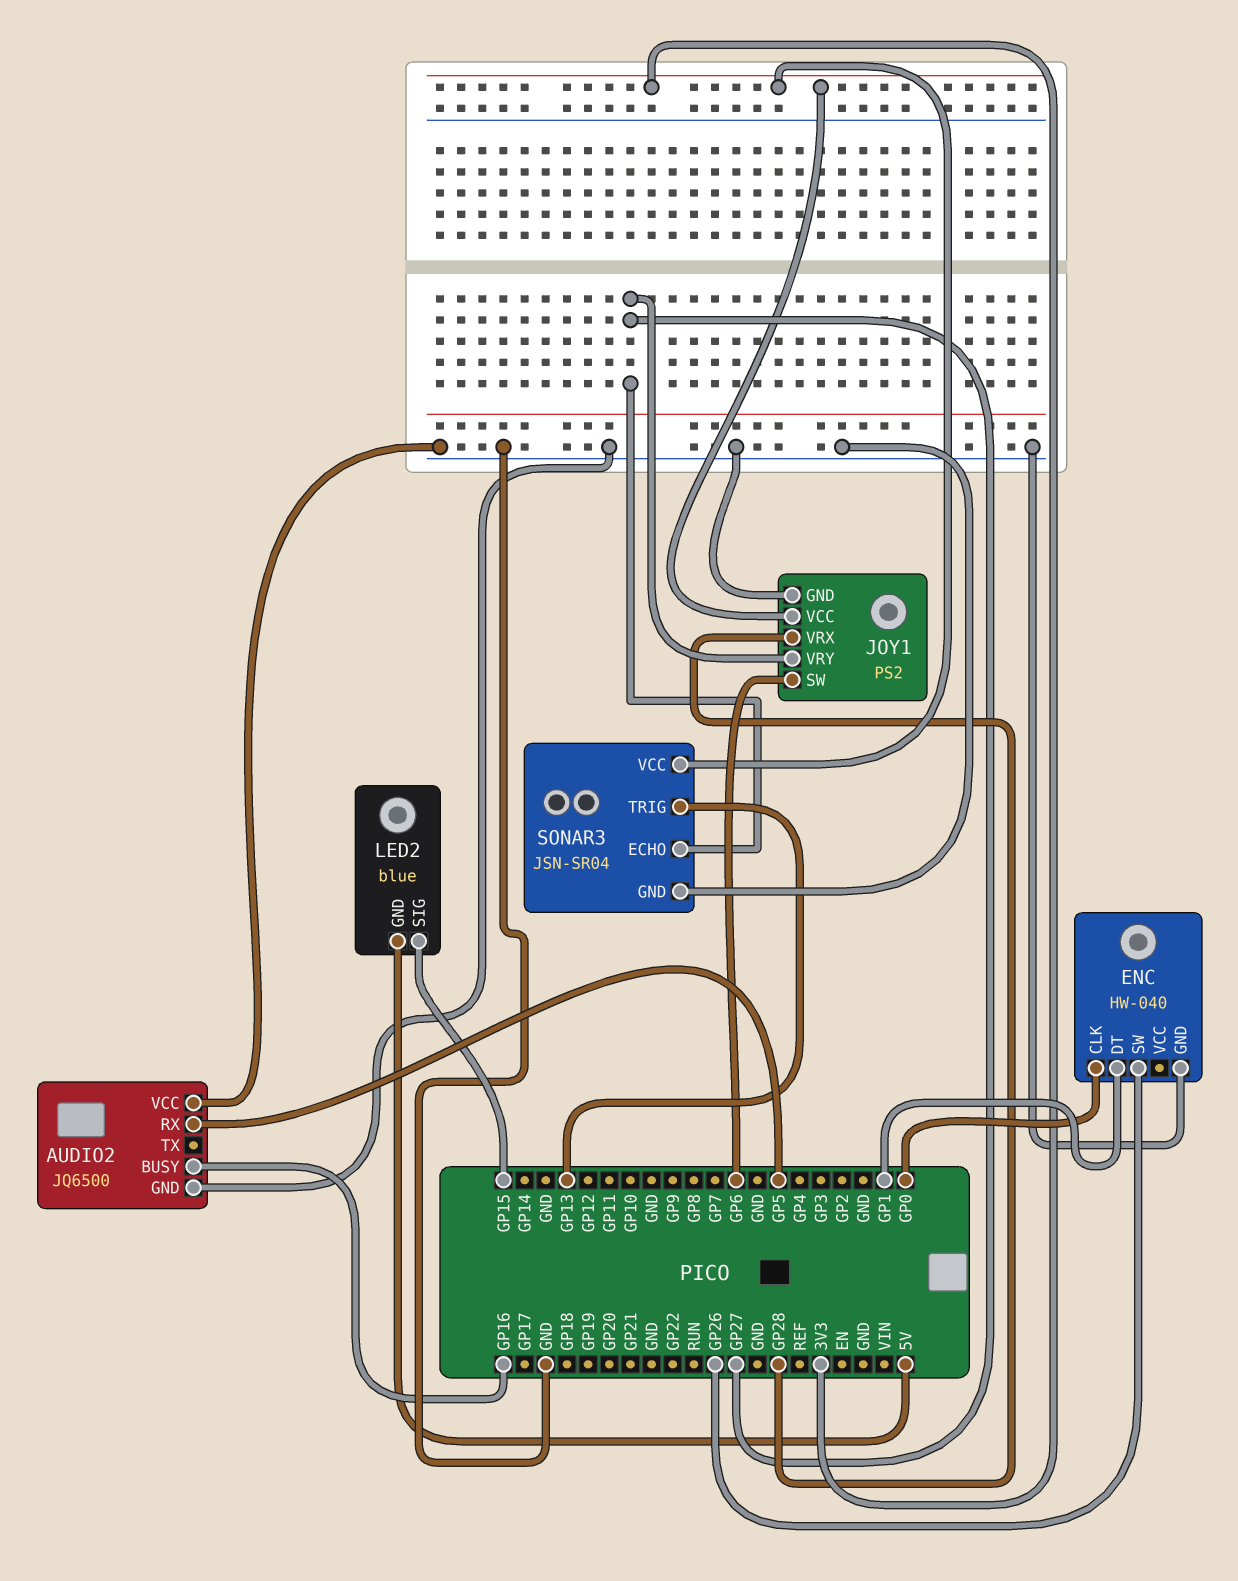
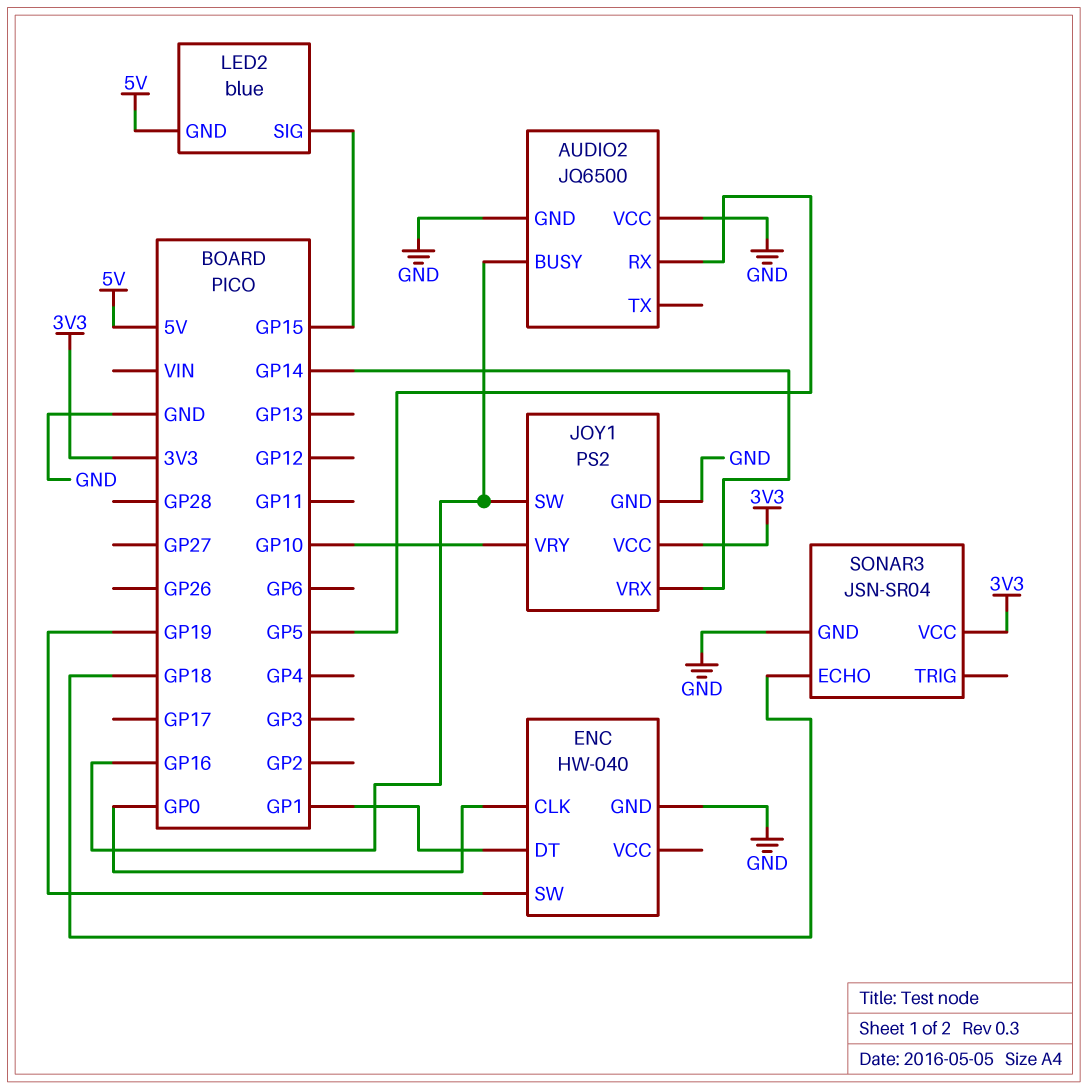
ENC pin SW: GP26 -> GP19
JOY1 pin SW: GP6 -> GP16
JOY1 pin VRX: GP28 -> GP14
JOY1 pin VRY: GP27 -> GP10
SONAR3 pin ECHO: GP27 -> GP18
SONAR3 pin TRIG: GP13 -> none

